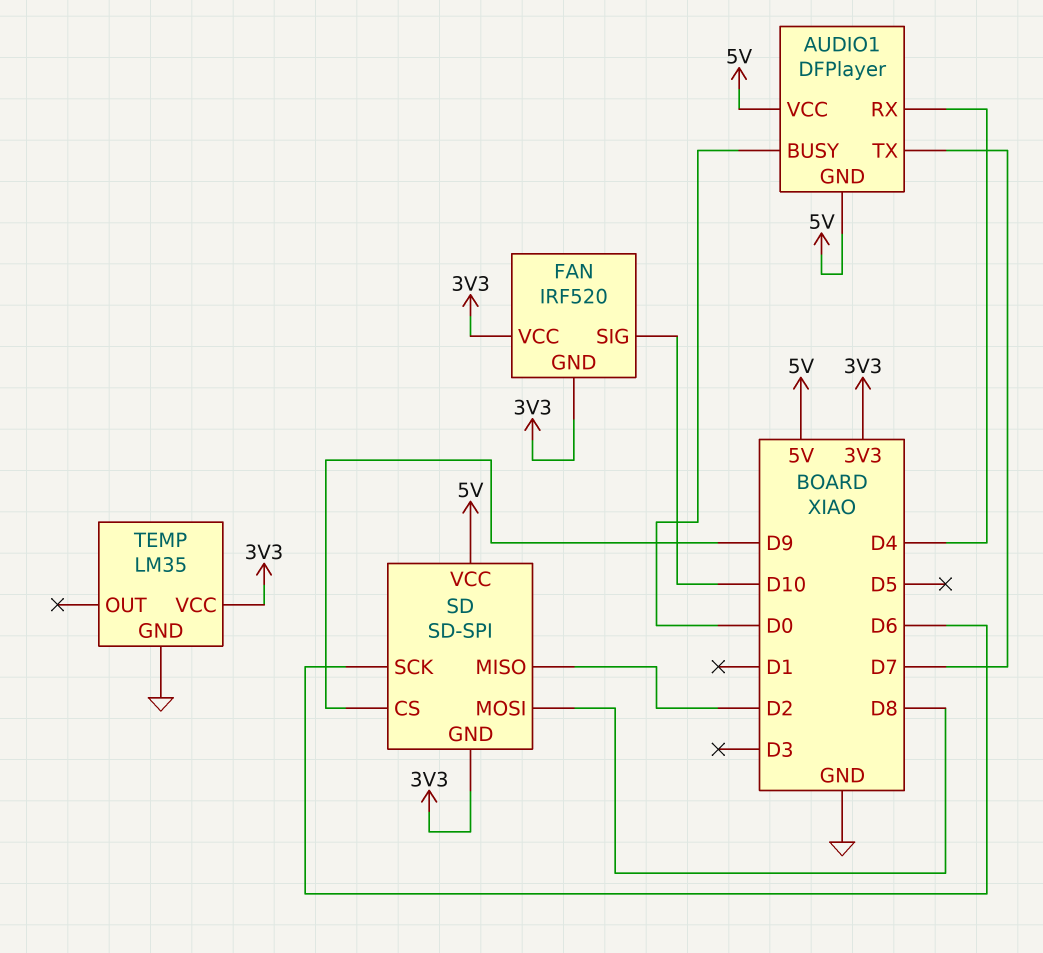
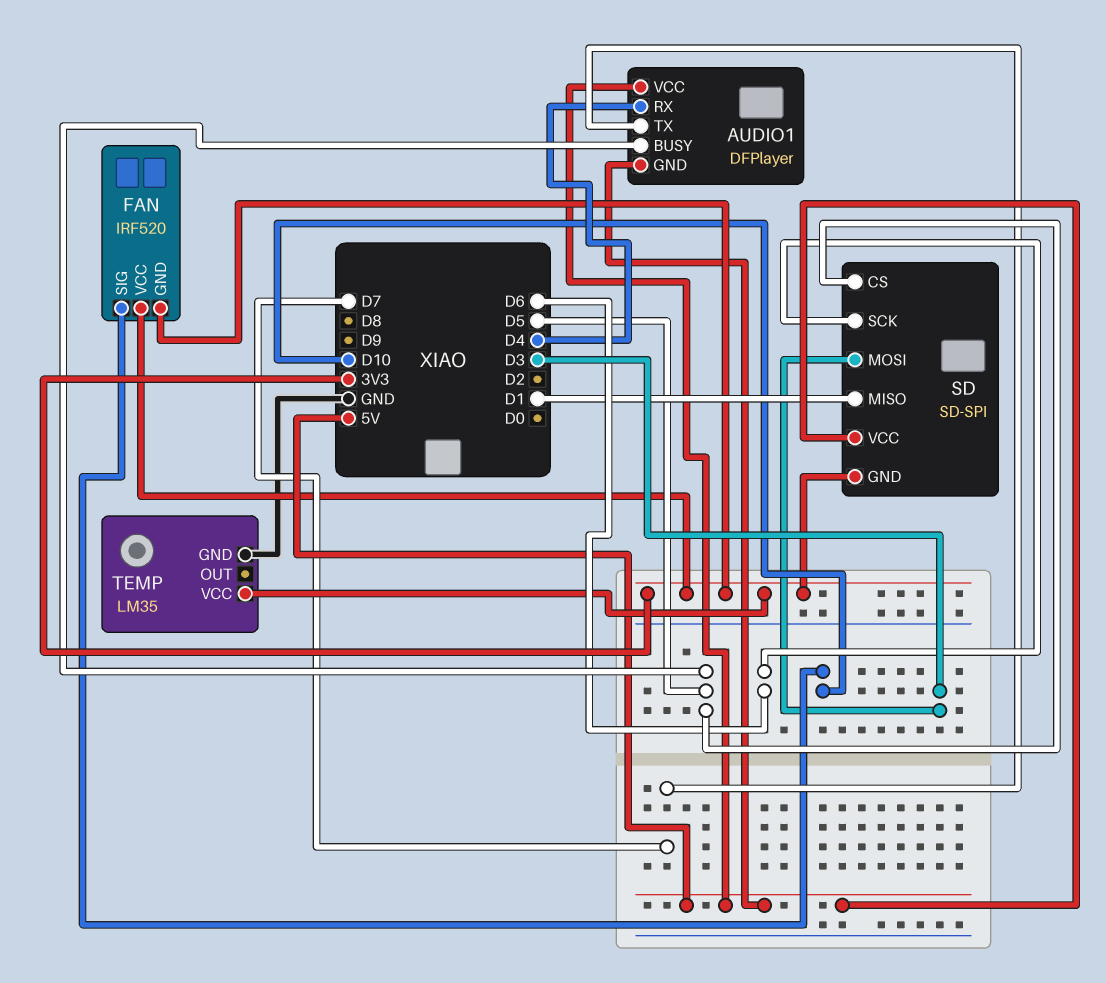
AUDIO1 pin BUSY: D0 -> D5
SD pin CS: D9 -> D5
SD pin MISO: D2 -> D1
SD pin MOSI: D8 -> D3

